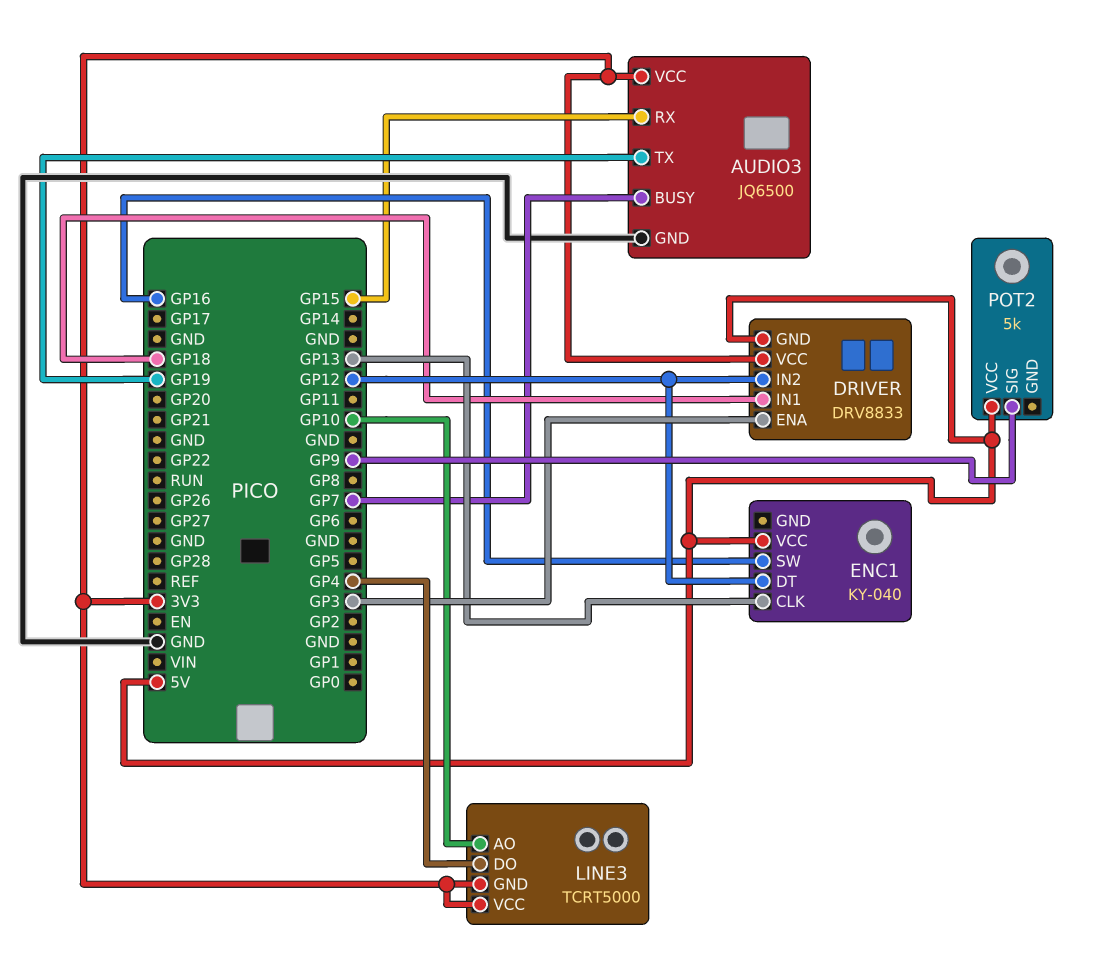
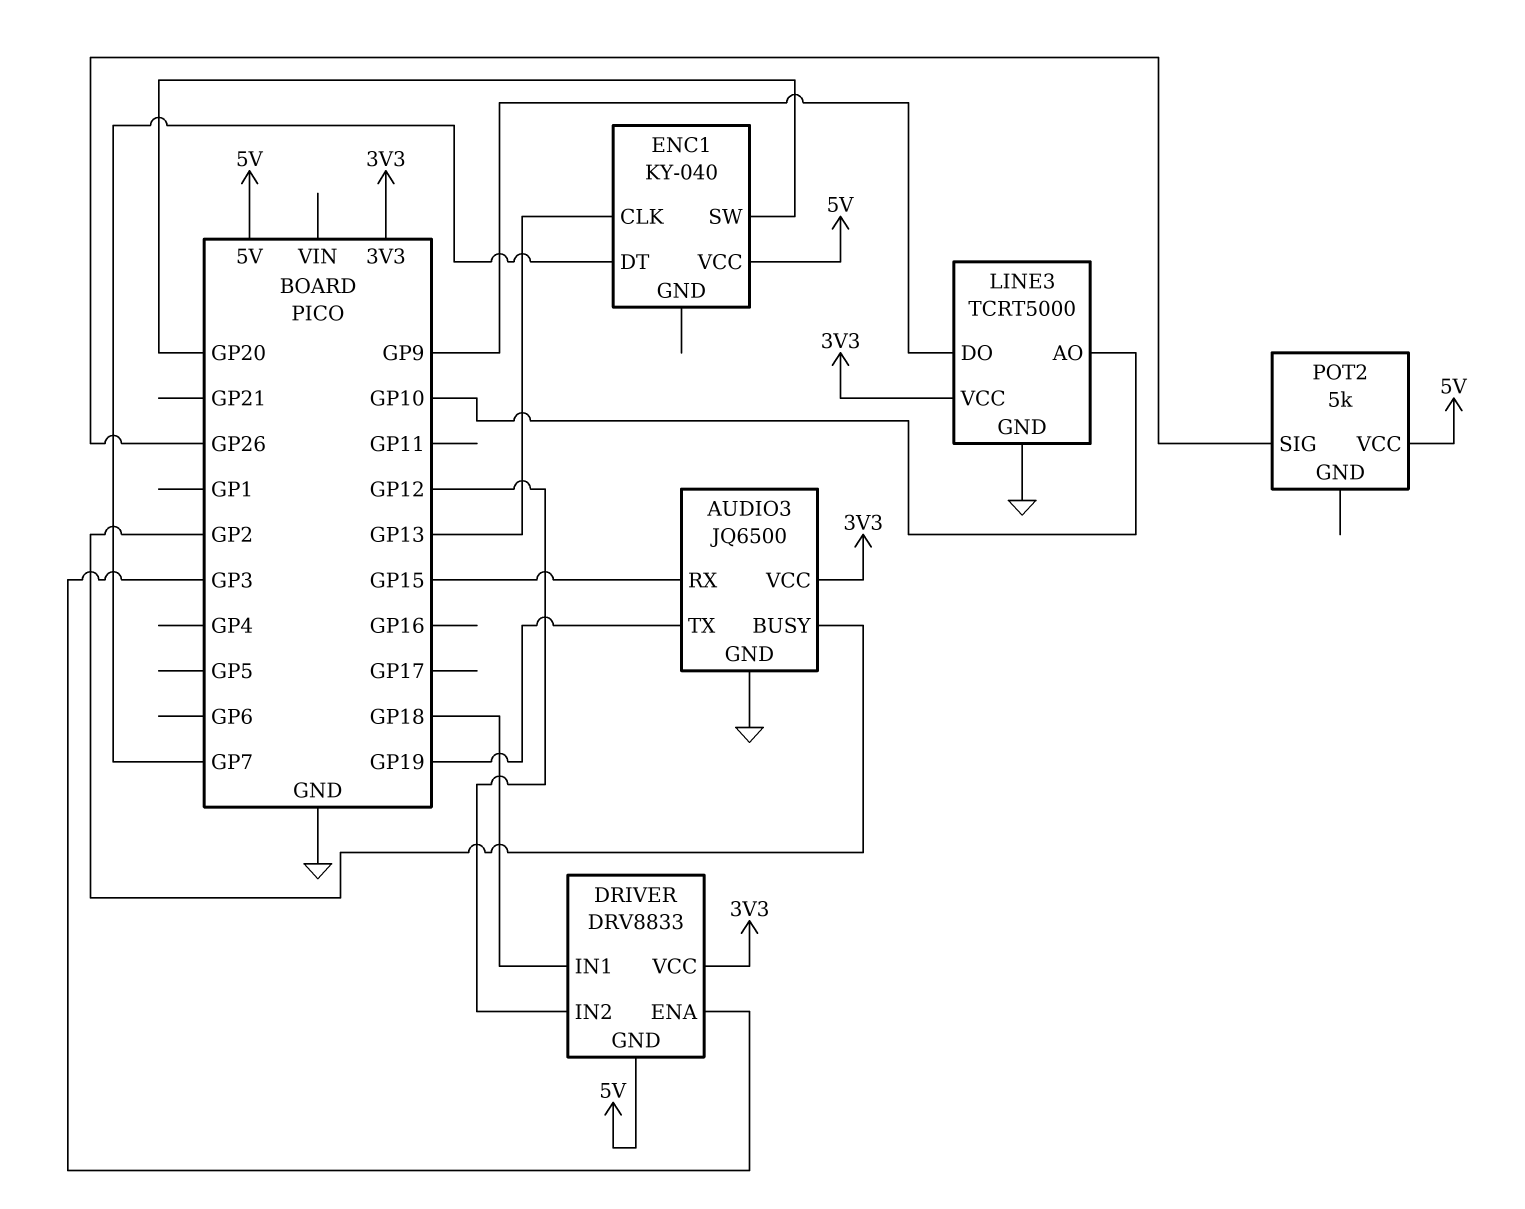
AUDIO3 pin BUSY: GP7 -> GP2
ENC1 pin DT: GP12 -> GP7
ENC1 pin SW: GP16 -> GP20
LINE3 pin DO: GP4 -> GP9
LINE3 pin GND: 3V3 -> GND
POT2 pin SIG: GP9 -> GP26

